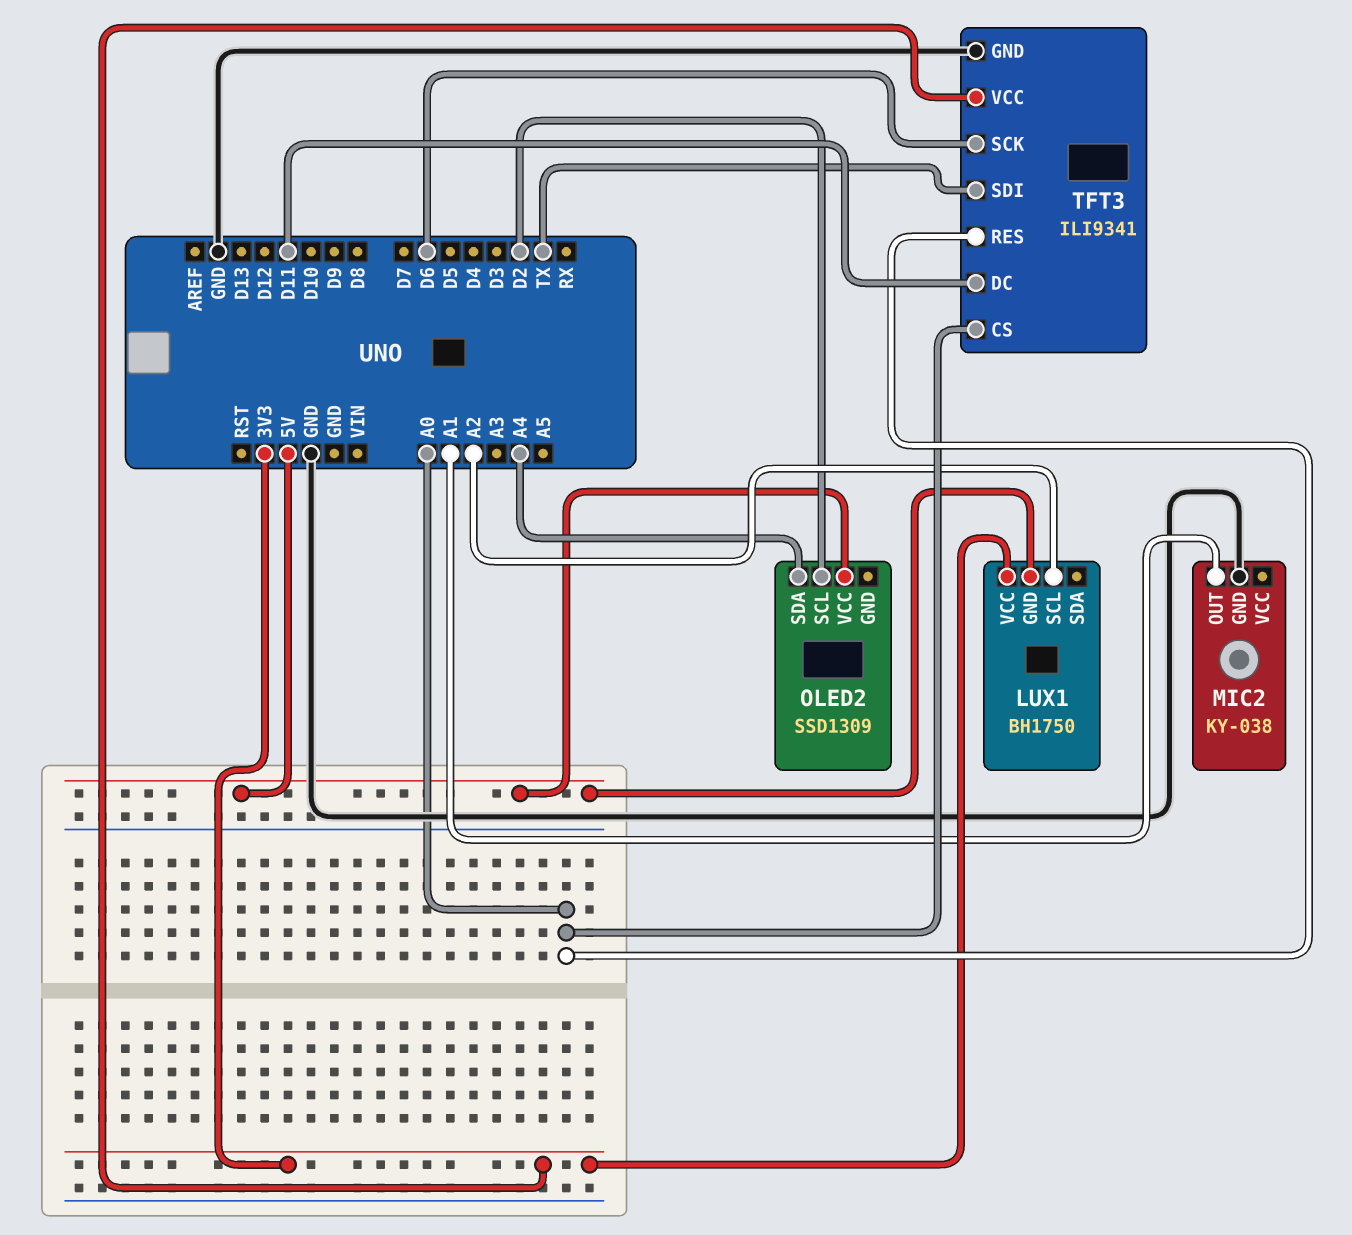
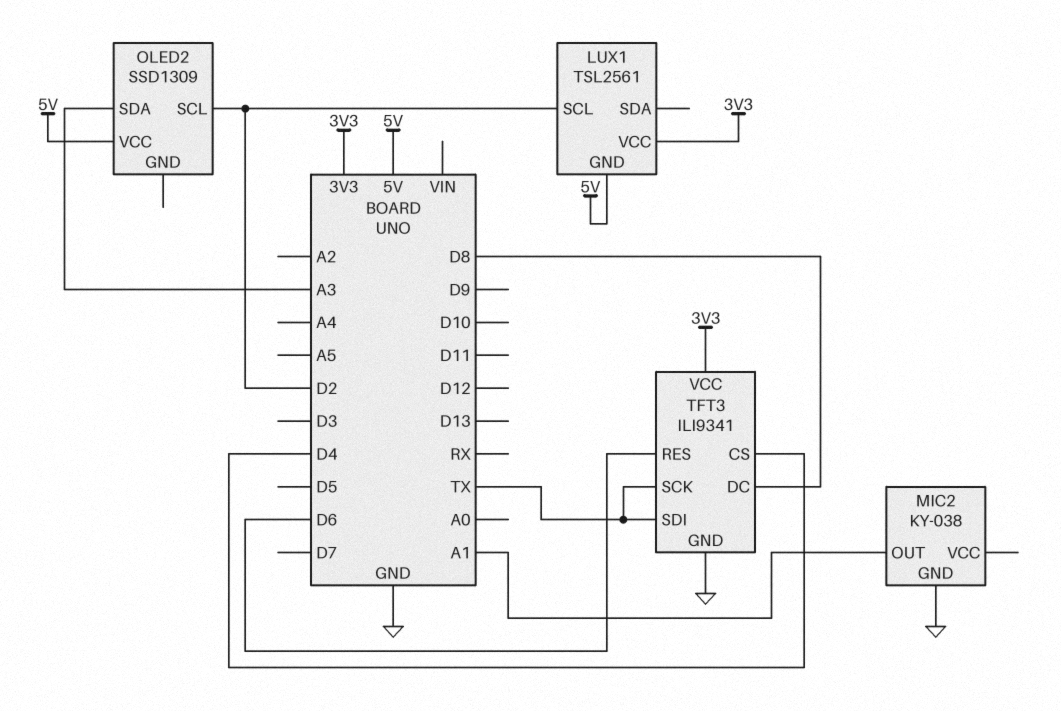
LUX1: BH1750 -> TSL2561
LUX1 pin SCL: A2 -> D2
OLED2 pin SDA: A4 -> A3
TFT3 pin CS: A0 -> D4
TFT3 pin DC: D11 -> D8
TFT3 pin RES: A0 -> D6
TFT3 pin SCK: D6 -> TX

